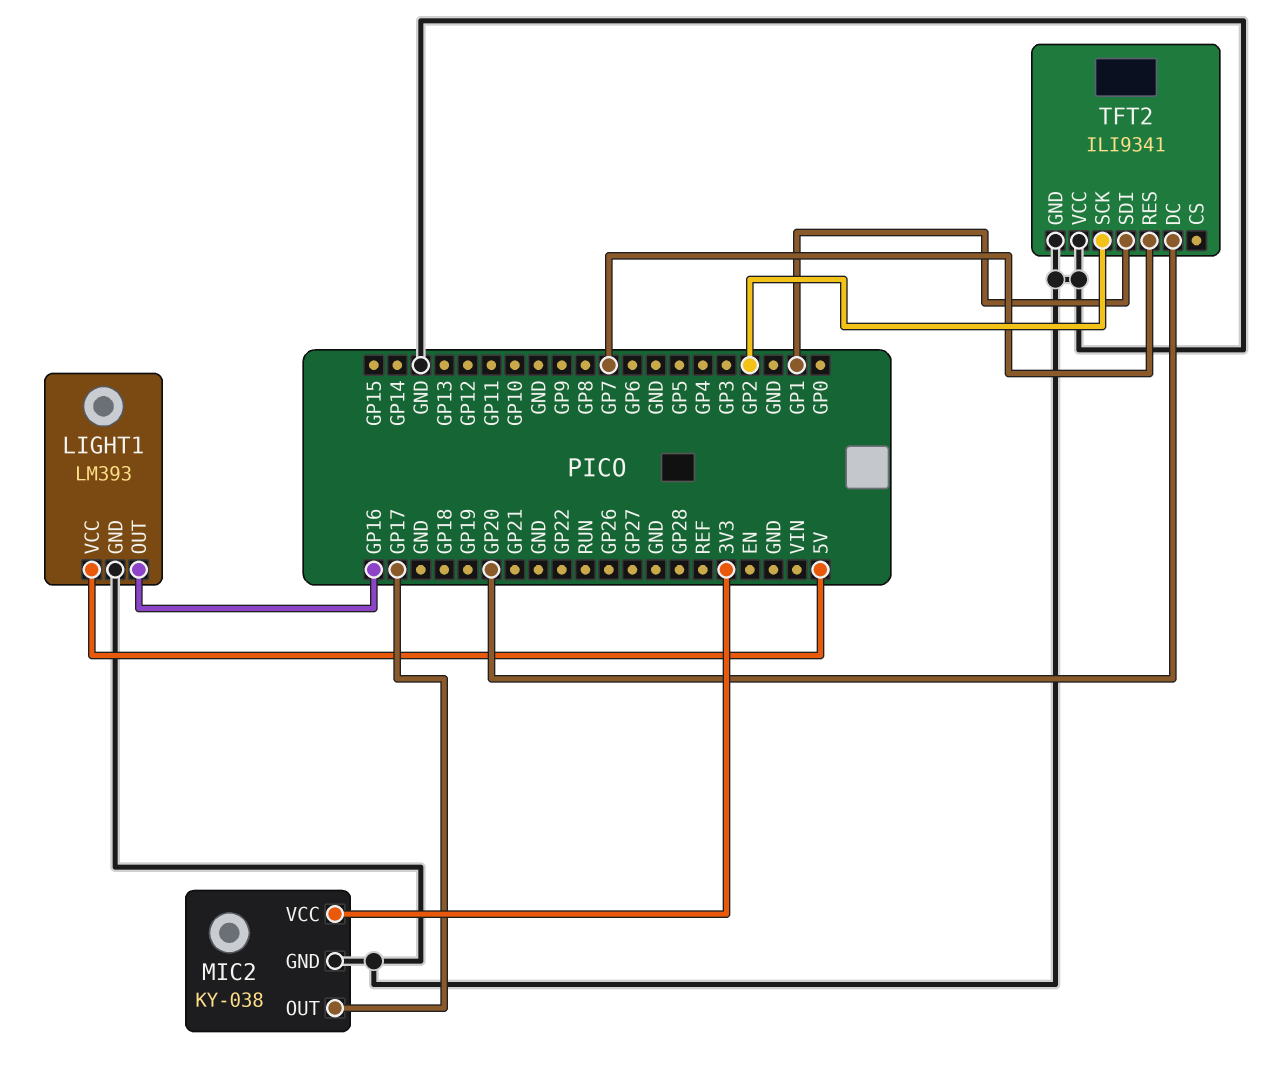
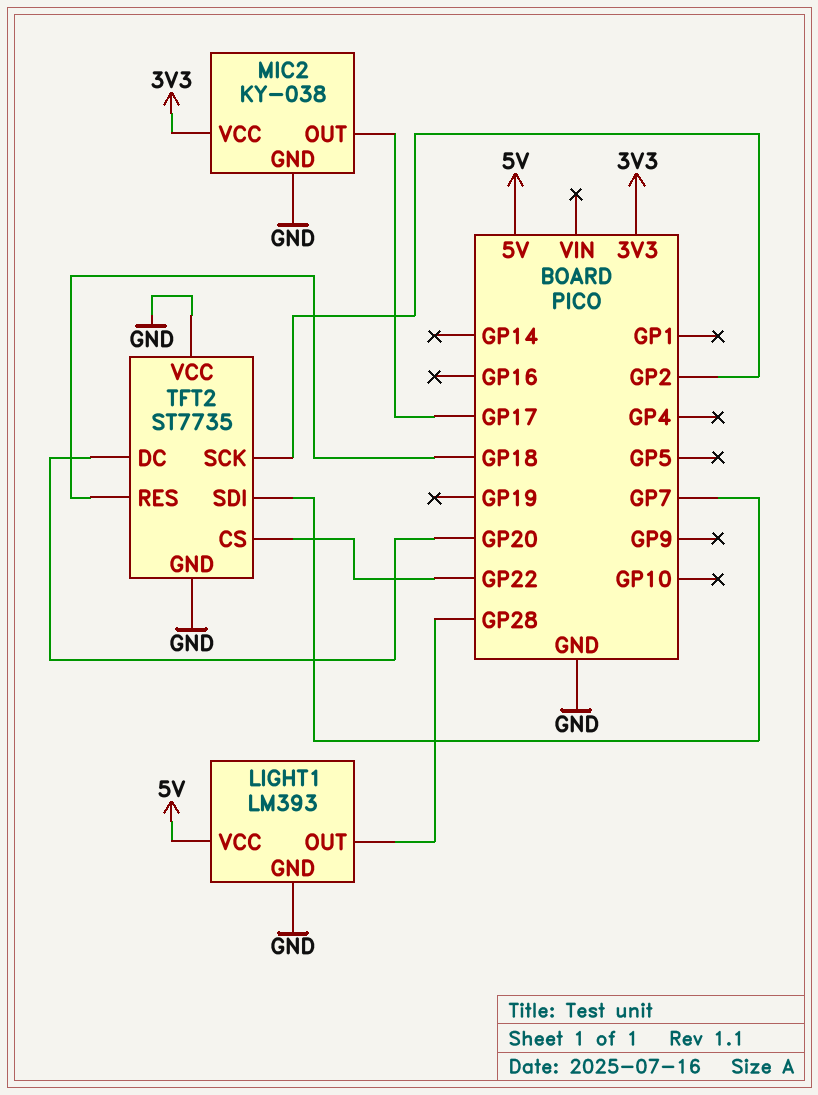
LIGHT1 pin OUT: GP16 -> GP28
TFT2: ILI9341 -> ST7735
TFT2 pin CS: none -> GP22
TFT2 pin RES: GP7 -> GP18
TFT2 pin SDI: GP1 -> GP7

